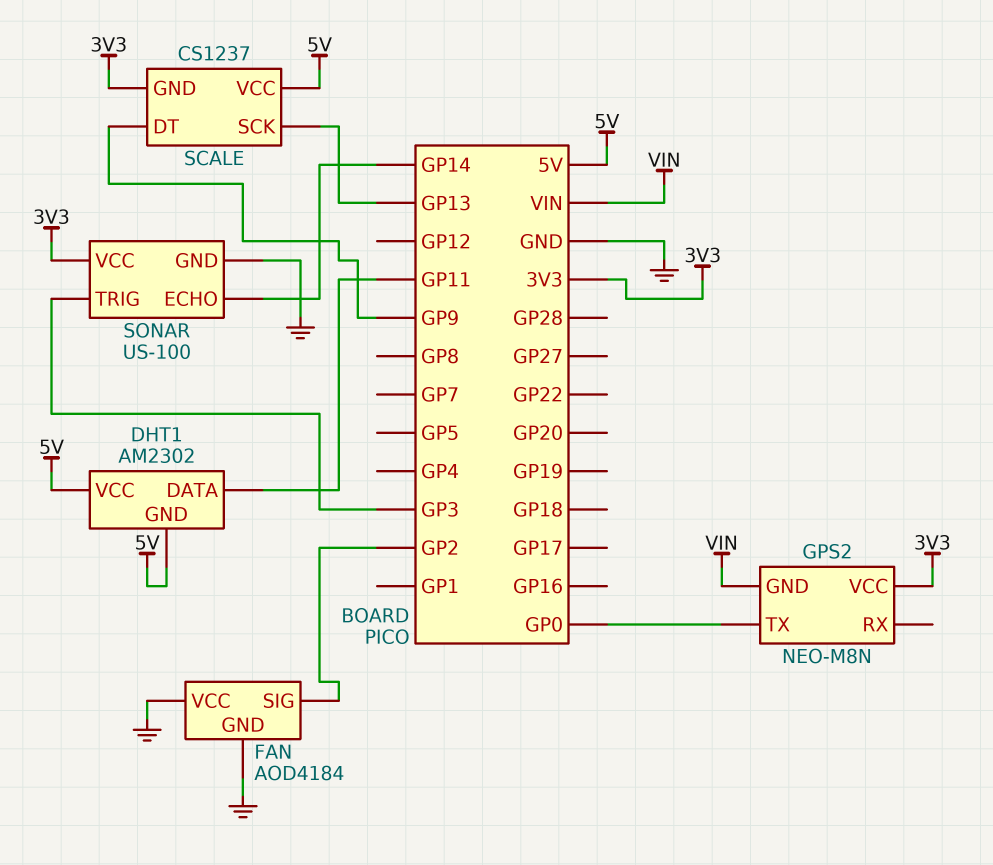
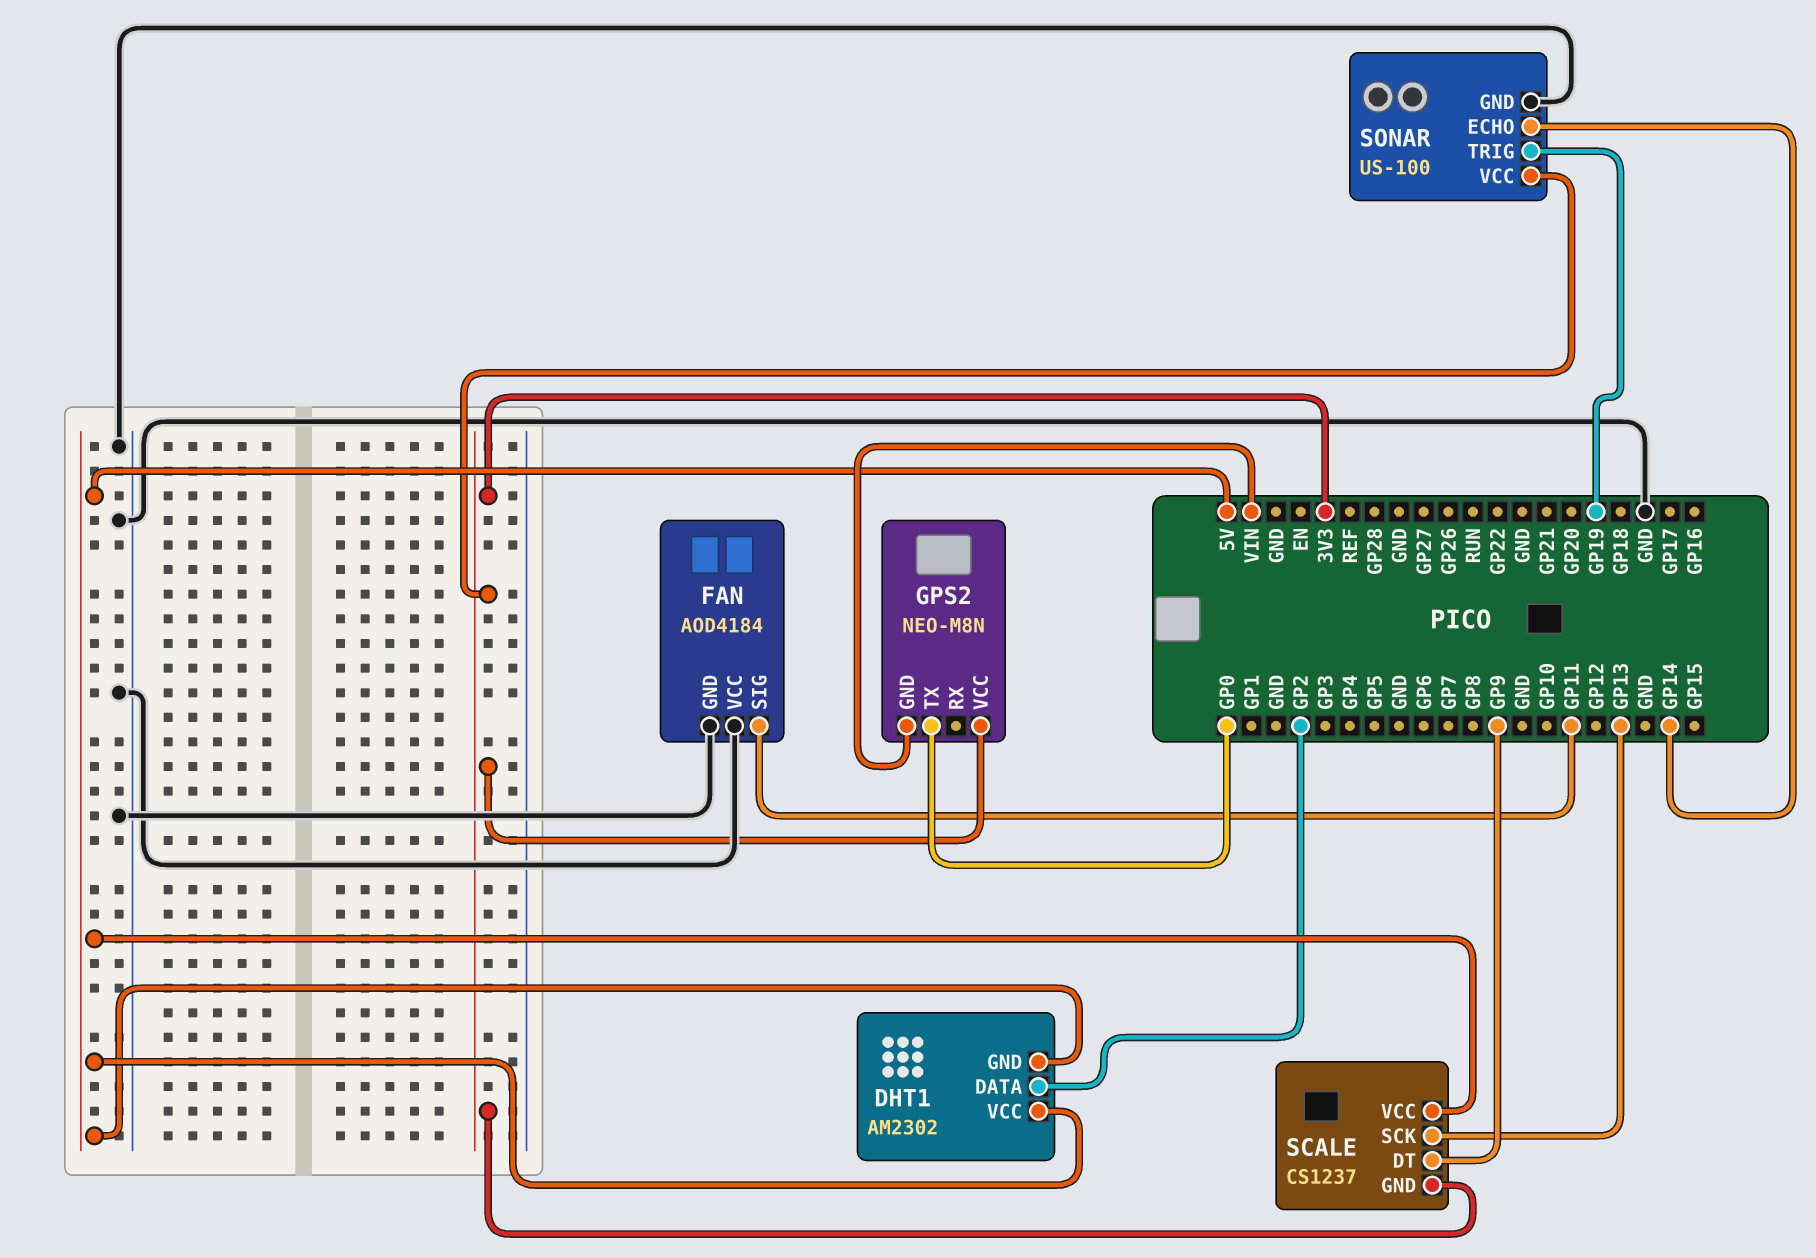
DHT1 pin DATA: GP11 -> GP2
FAN pin SIG: GP2 -> GP11
SONAR pin TRIG: GP3 -> GP19

